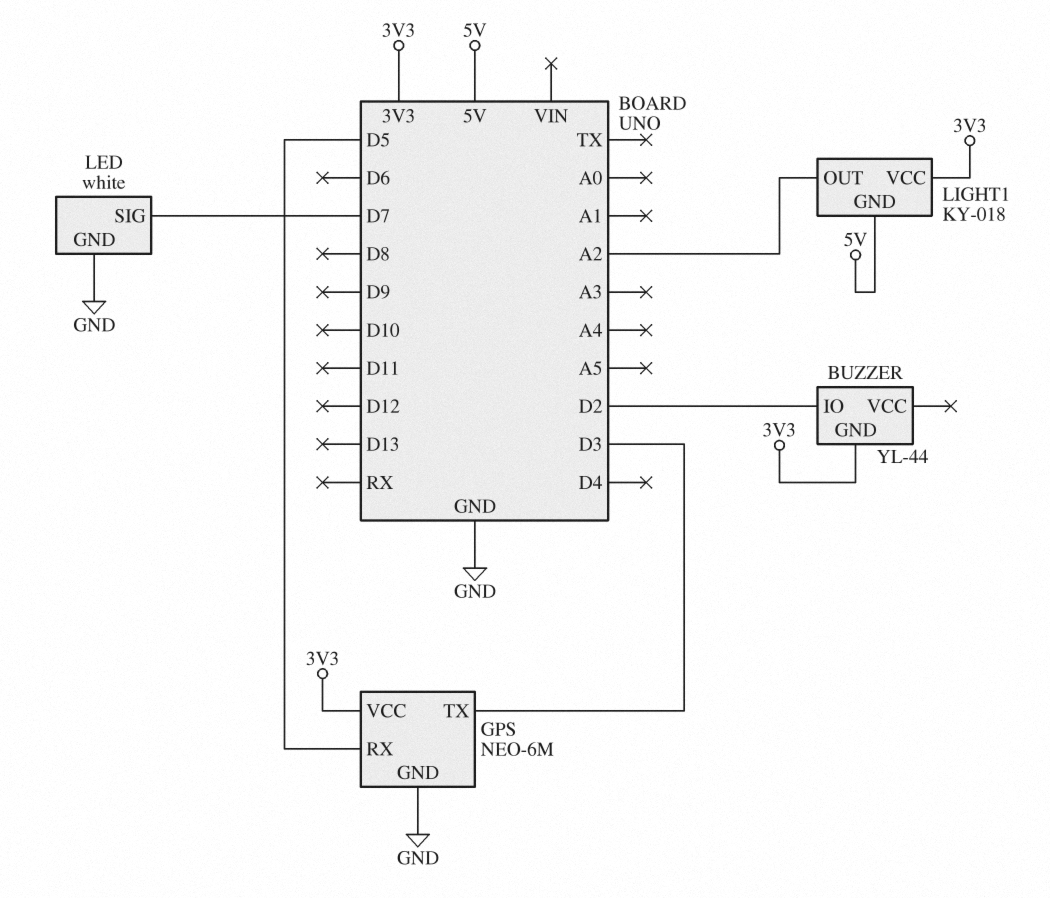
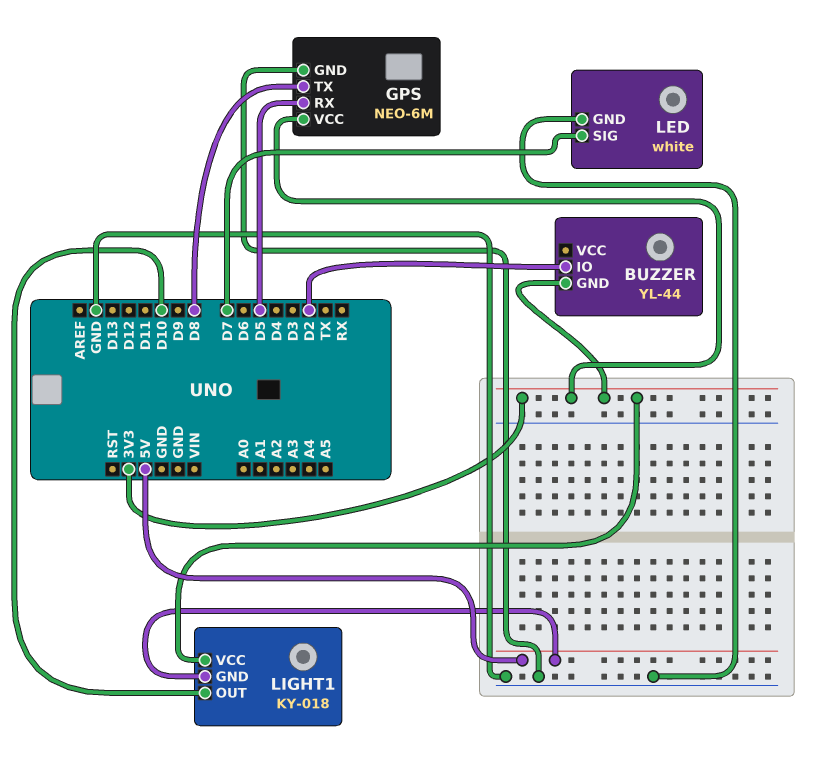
GPS pin TX: D3 -> D8
LIGHT1 pin OUT: A2 -> D10

